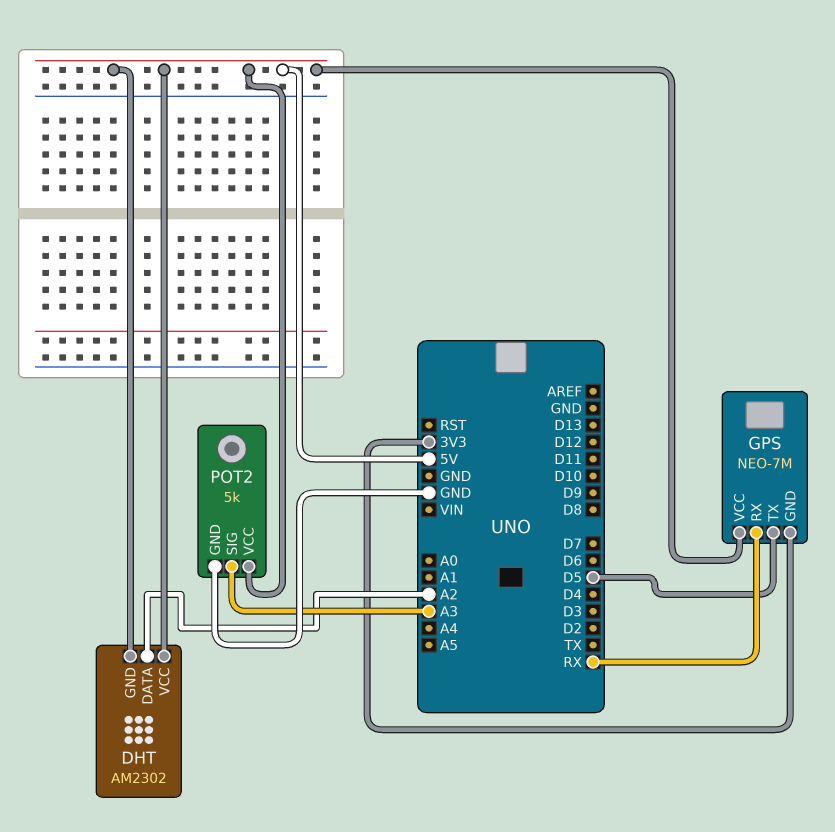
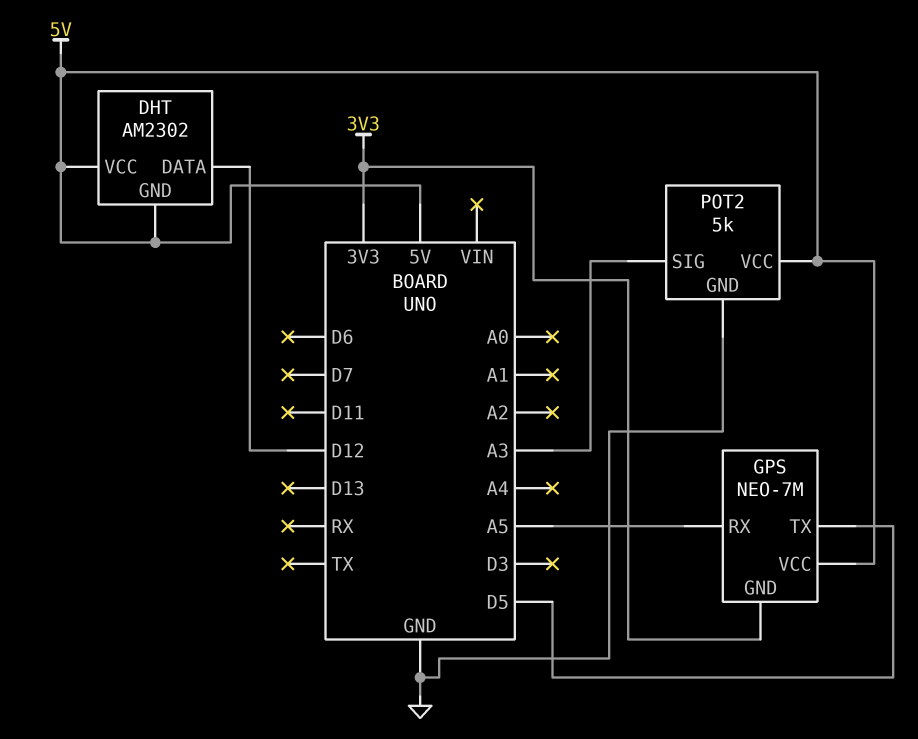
DHT pin DATA: A2 -> D12
GPS pin RX: RX -> A5

